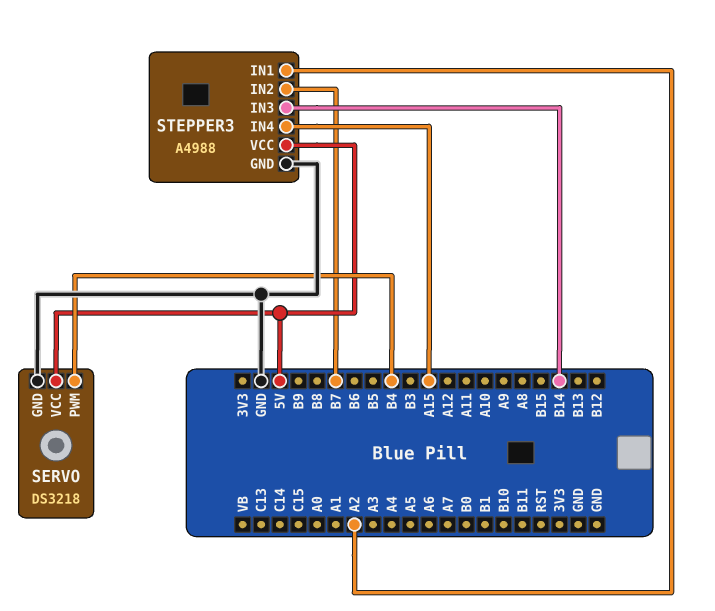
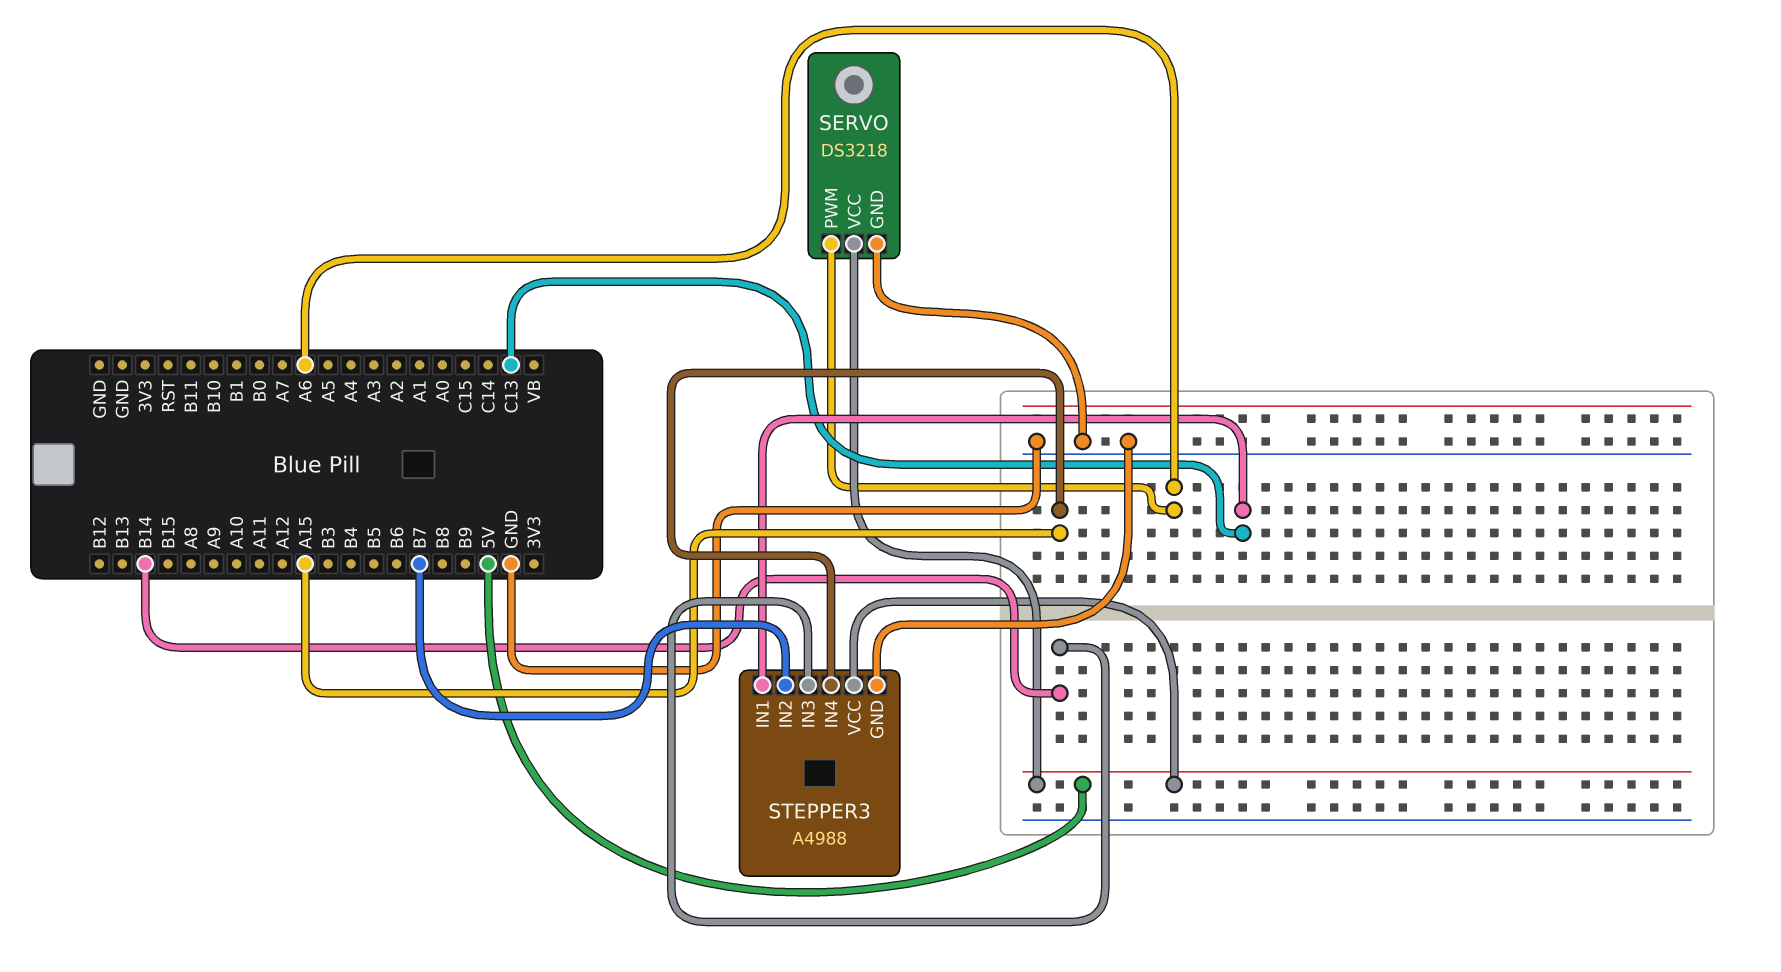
SERVO pin PWM: B4 -> A6
STEPPER3 pin IN1: A2 -> C13

